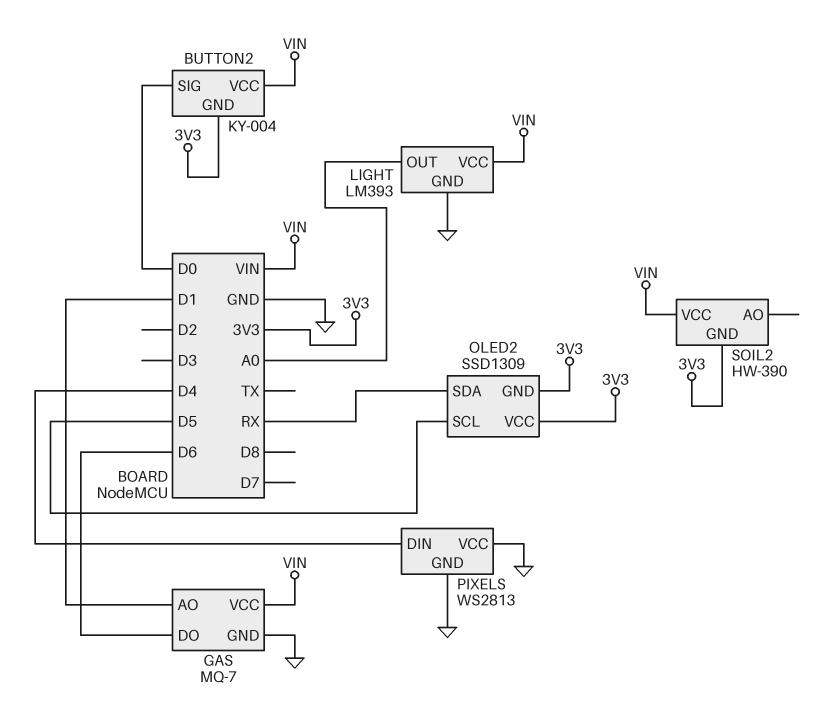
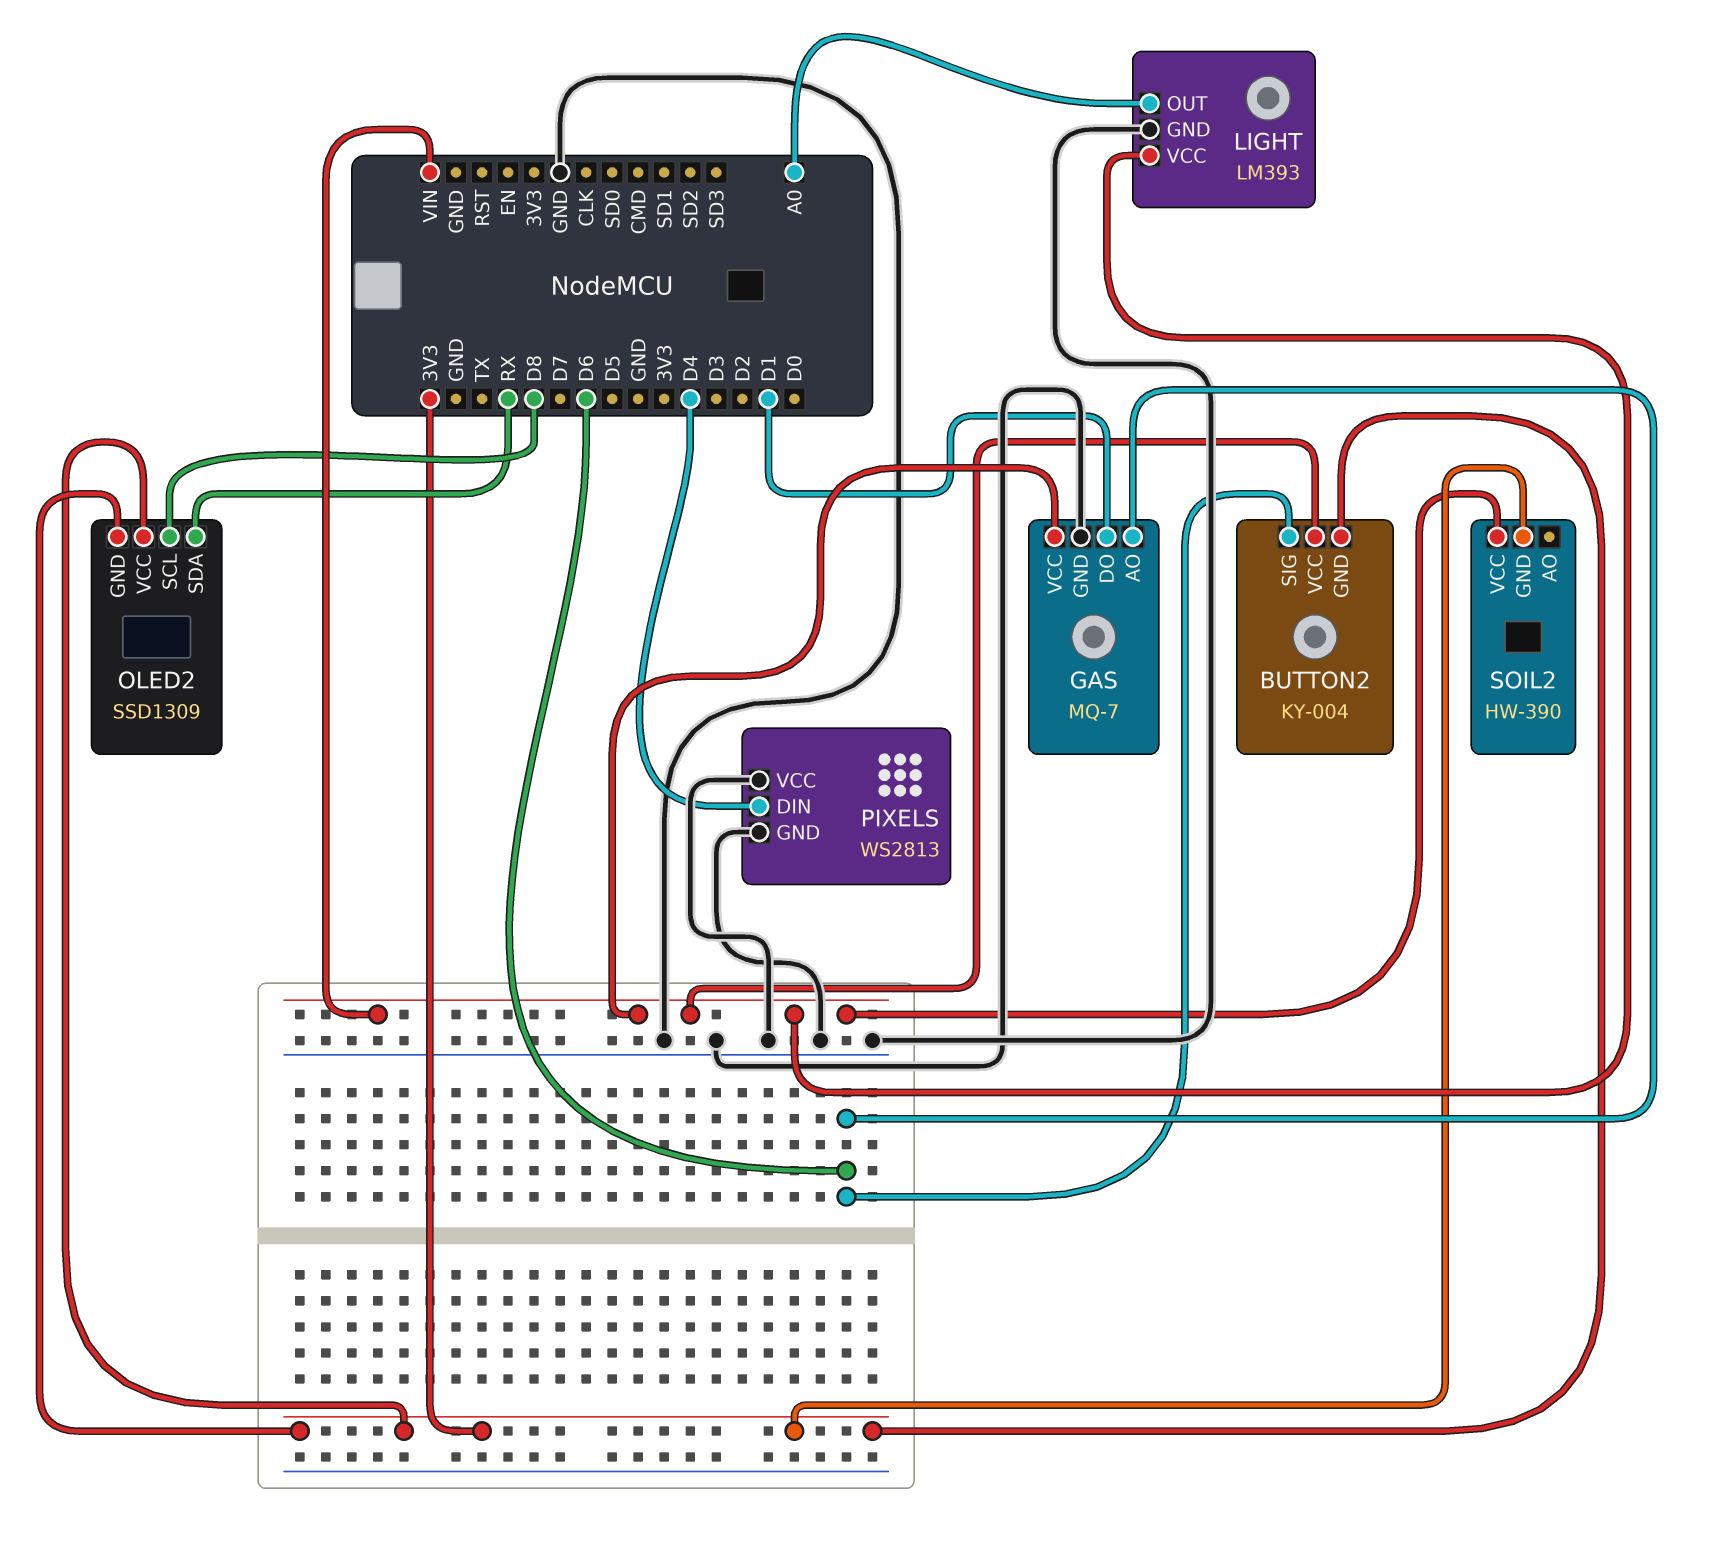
BUTTON2 pin SIG: D0 -> D6
GAS pin AO: D1 -> D6
GAS pin DO: D6 -> D1
OLED2 pin SCL: D5 -> D8

